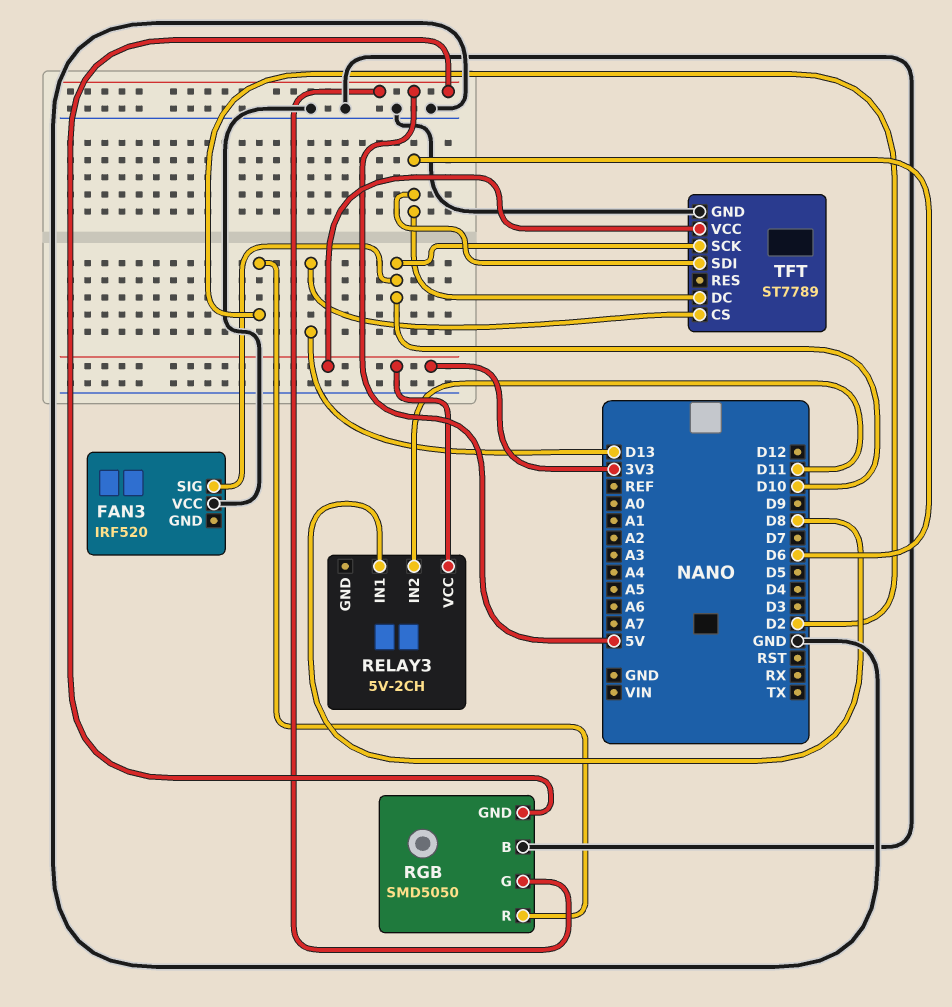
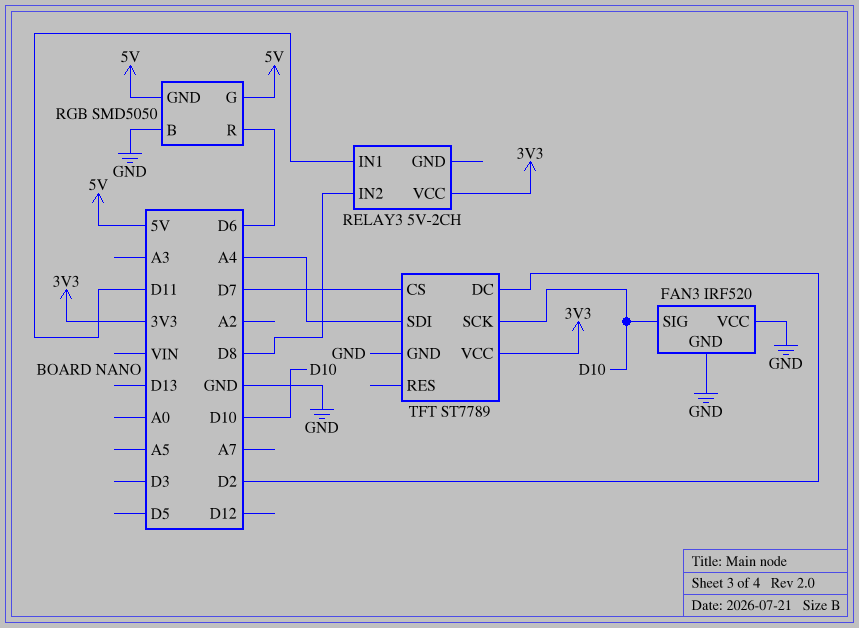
FAN3 pin GND: none -> GND
RELAY3 pin IN1: D8 -> D11
RELAY3 pin IN2: D11 -> D8
RGB pin R: D2 -> D6
TFT pin CS: D13 -> D7
TFT pin DC: D6 -> D2
TFT pin SDI: D6 -> A4

